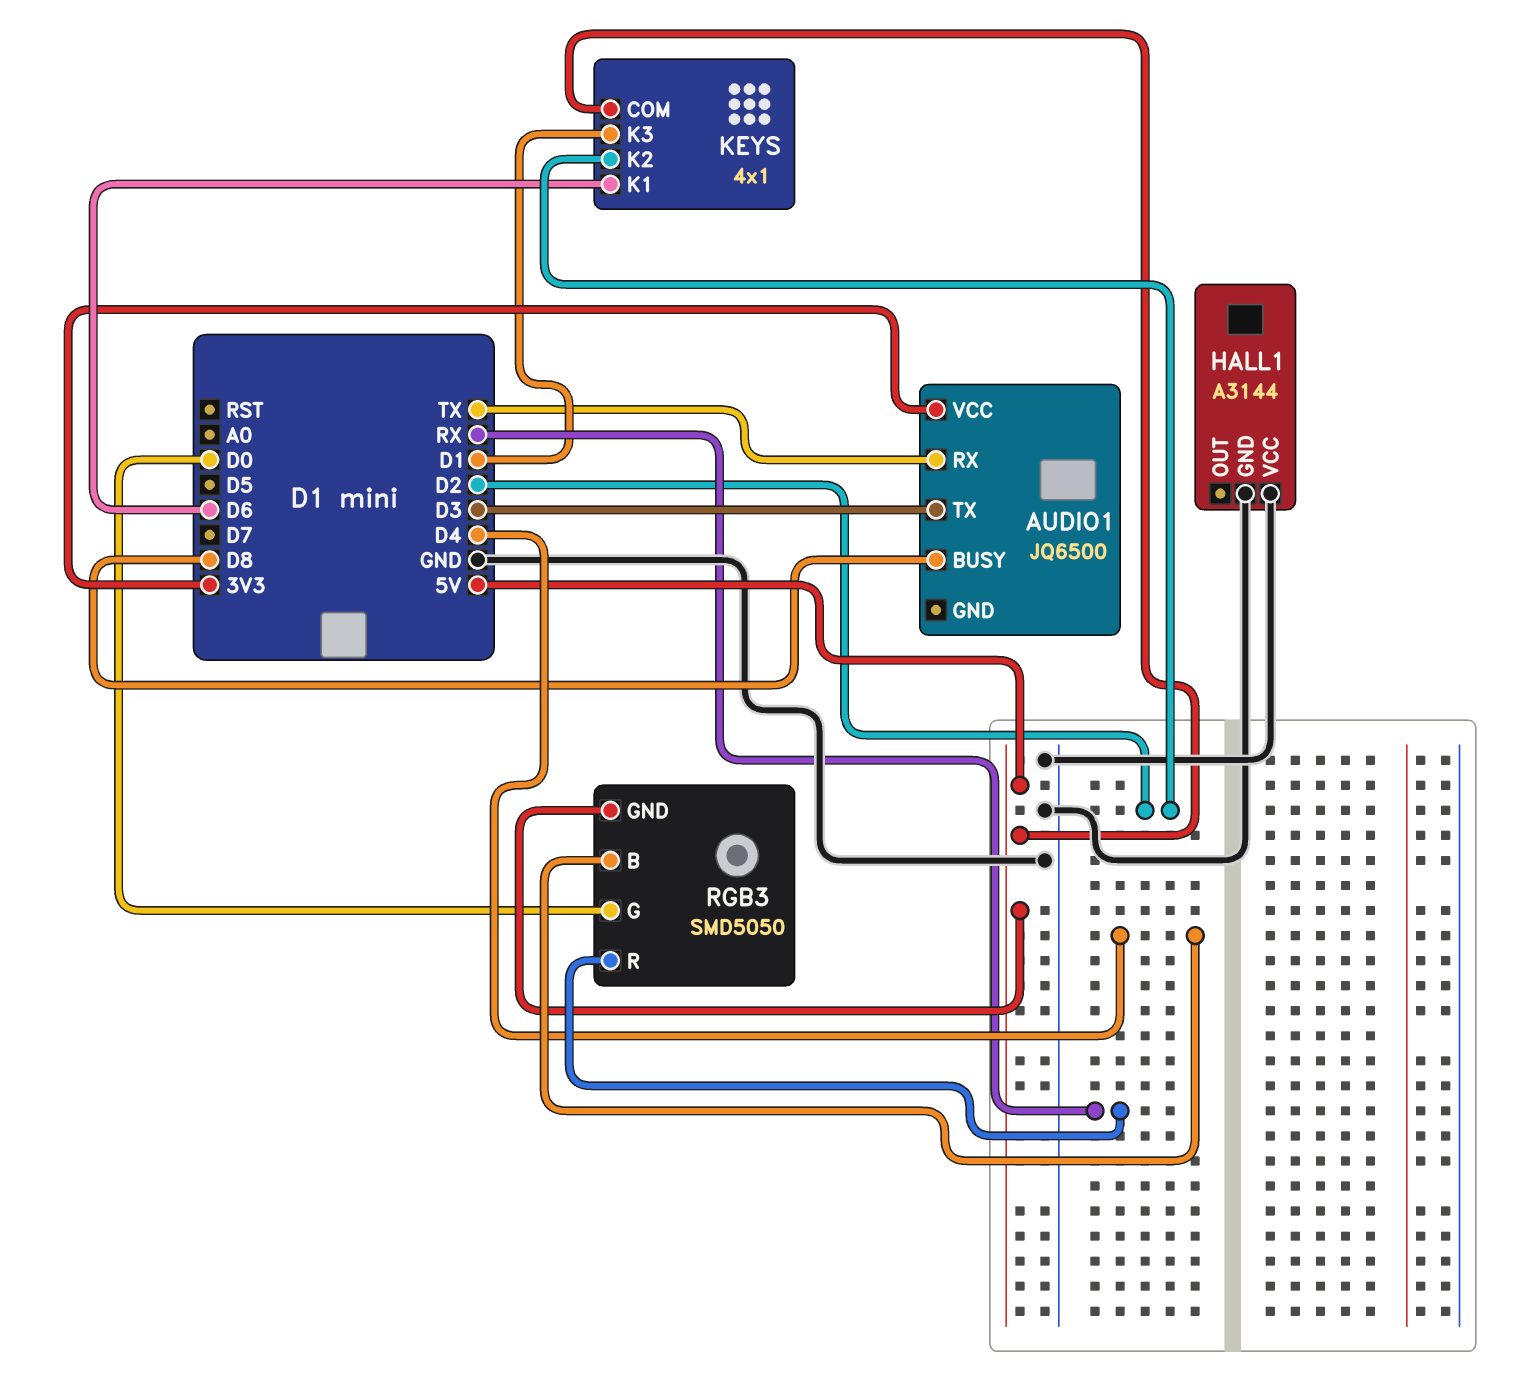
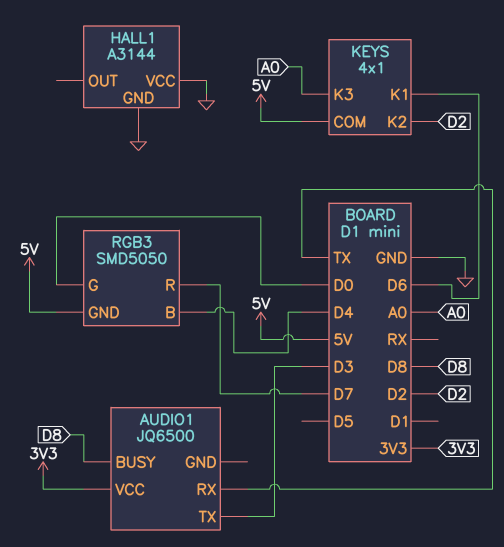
KEYS pin K3: D1 -> A0
RGB3 pin R: RX -> D7

